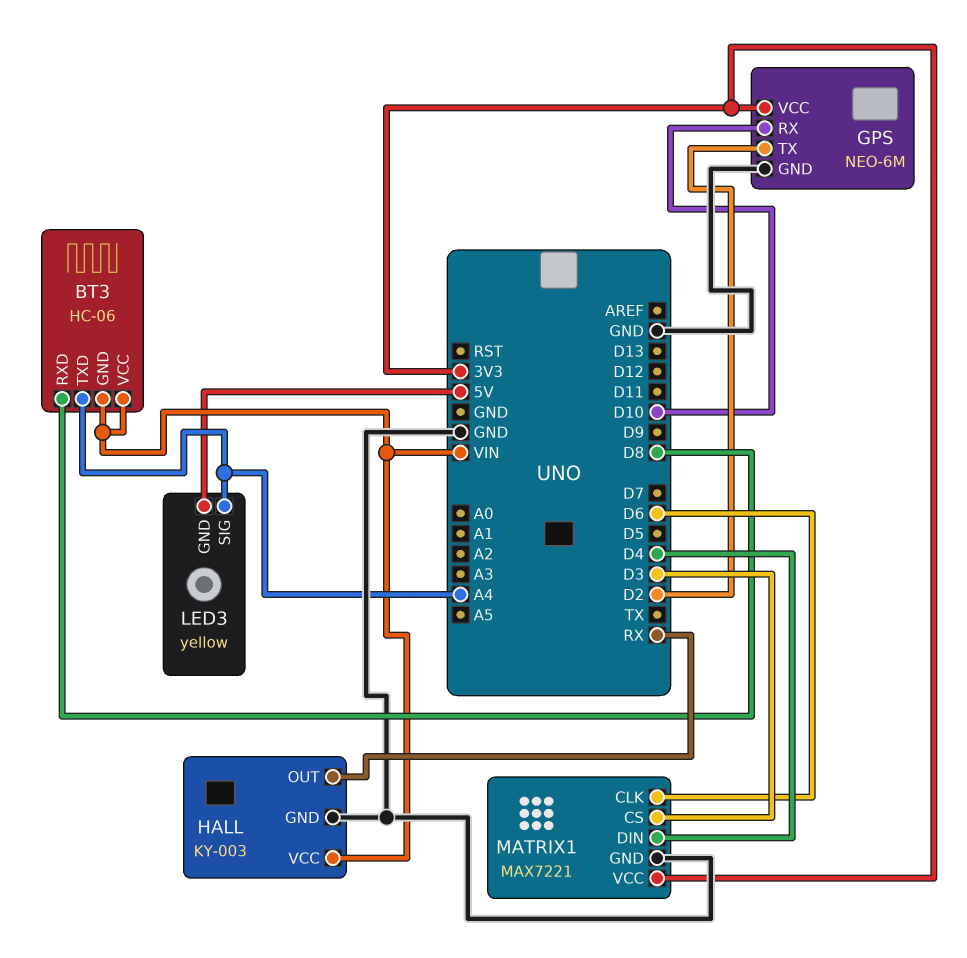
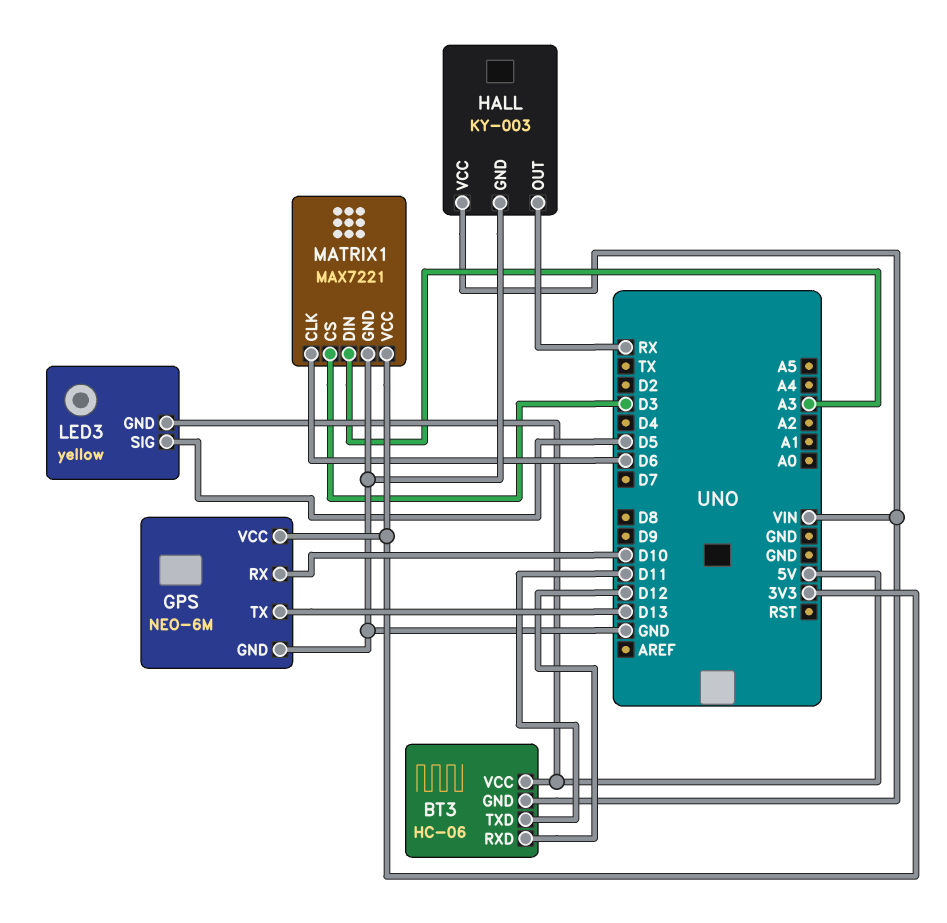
BT3 pin RXD: D8 -> D12
BT3 pin TXD: A4 -> D11
BT3 pin VCC: VIN -> 5V
GPS pin TX: D2 -> D13
LED3 pin SIG: A4 -> D5
MATRIX1 pin DIN: D4 -> A3

